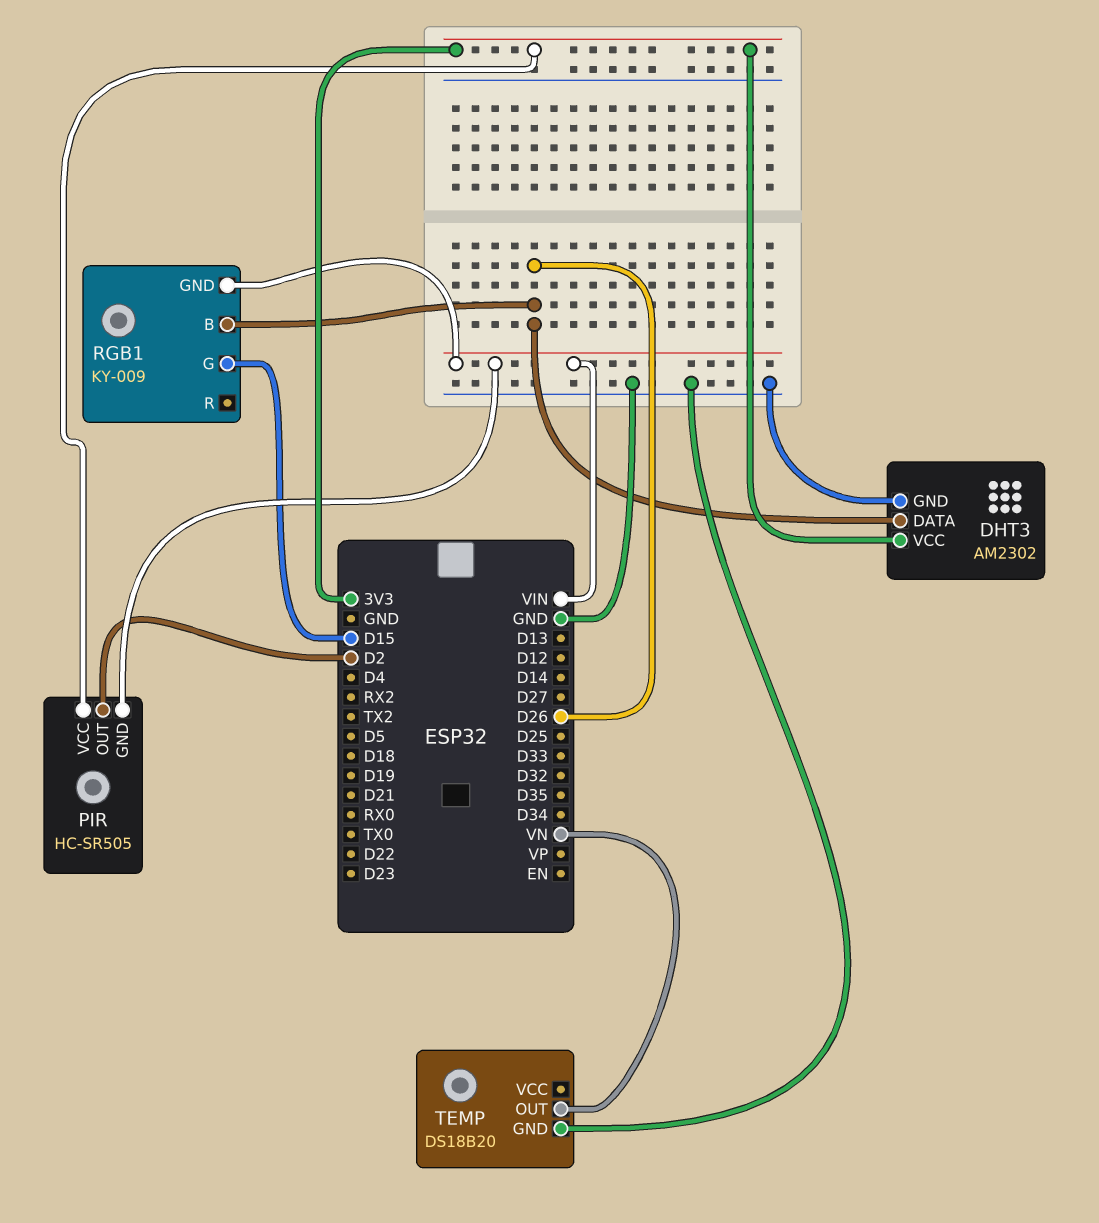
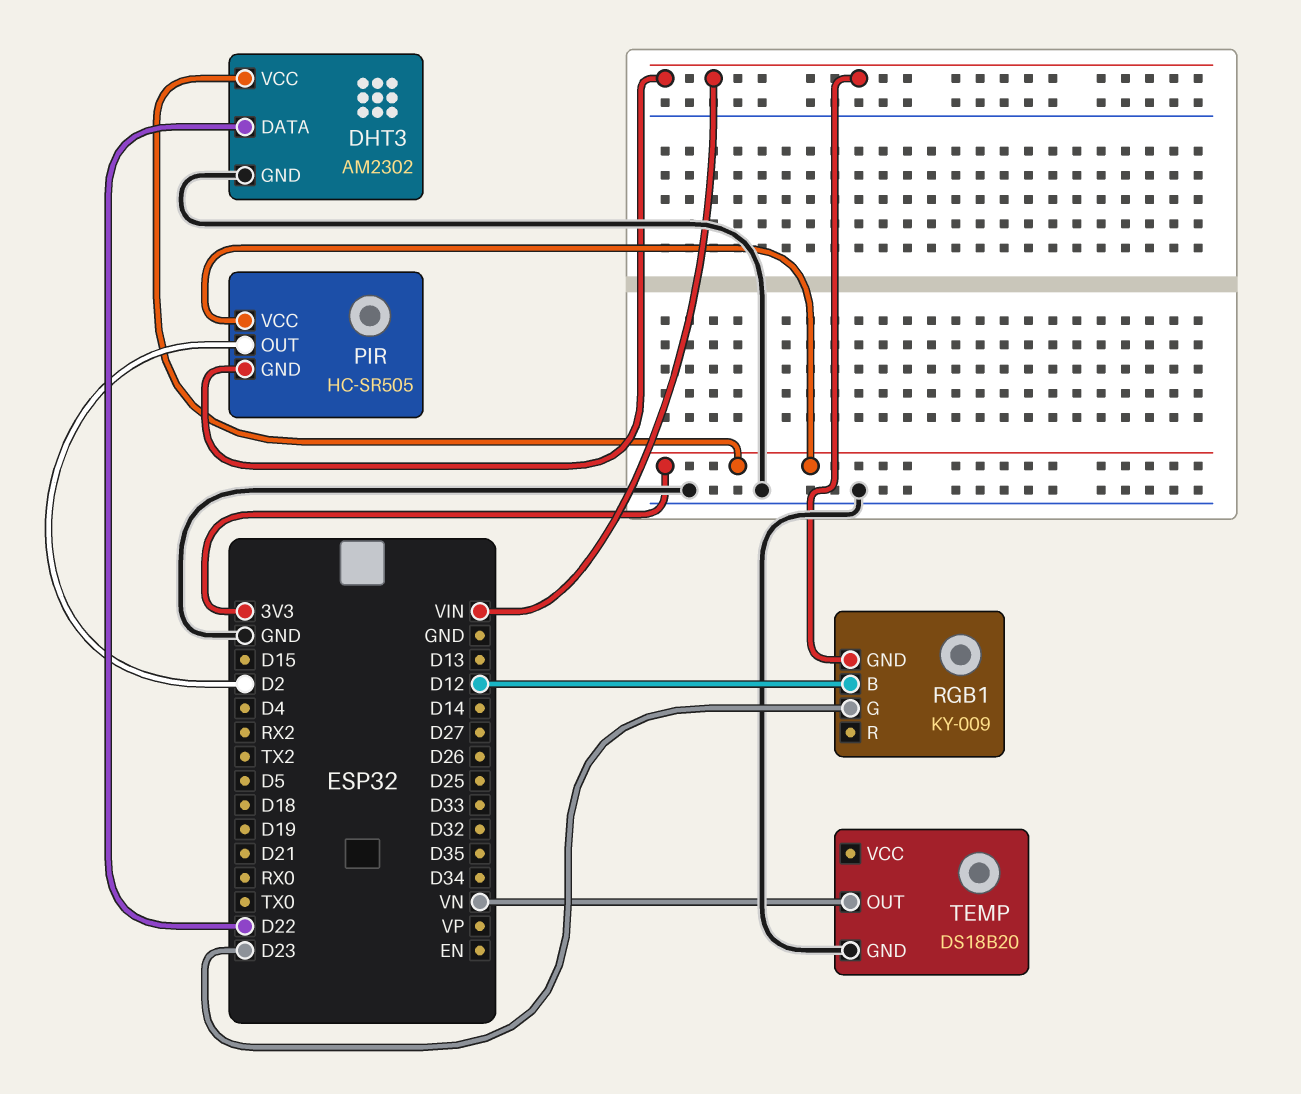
DHT3 pin DATA: D26 -> D22
RGB1 pin B: D26 -> D12
RGB1 pin G: D15 -> D23

